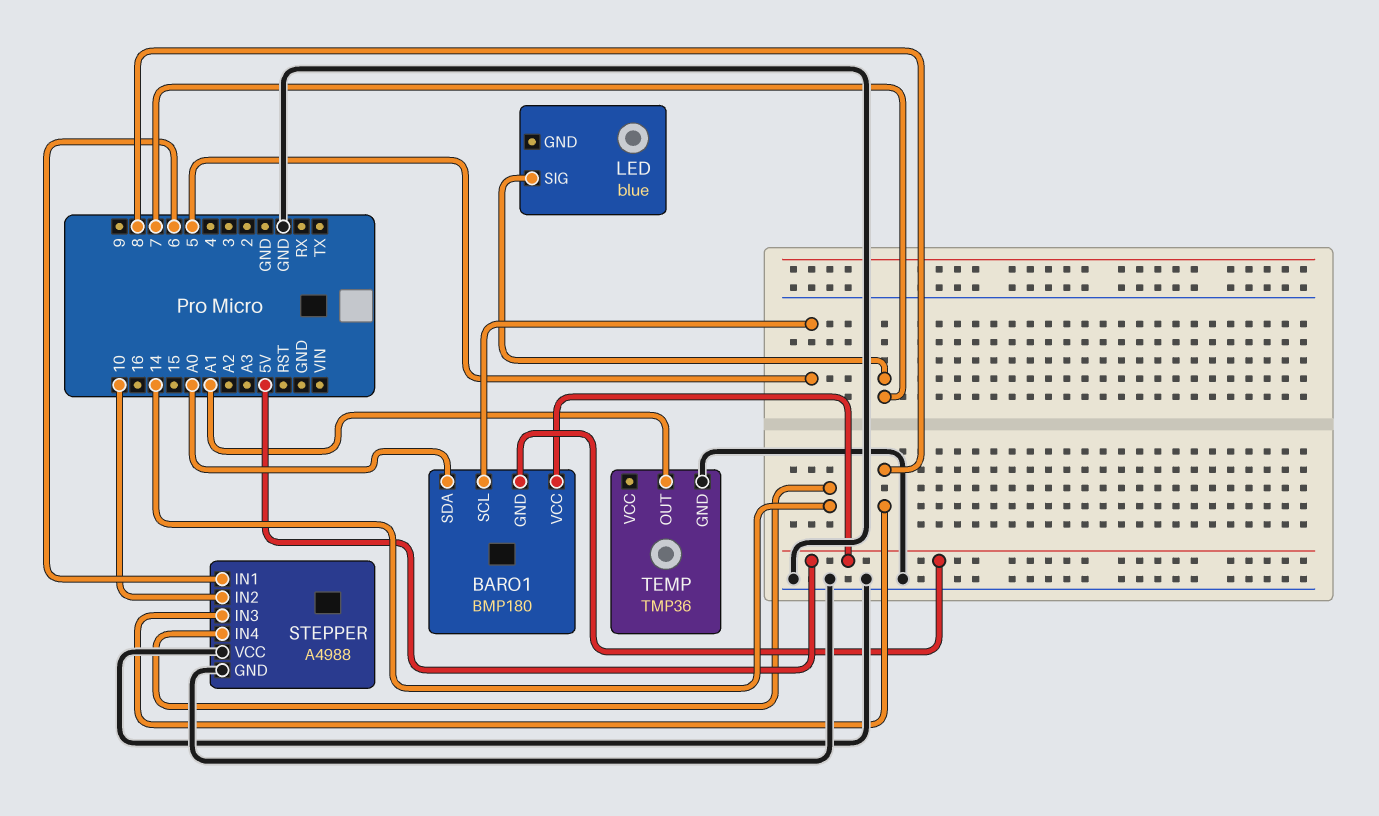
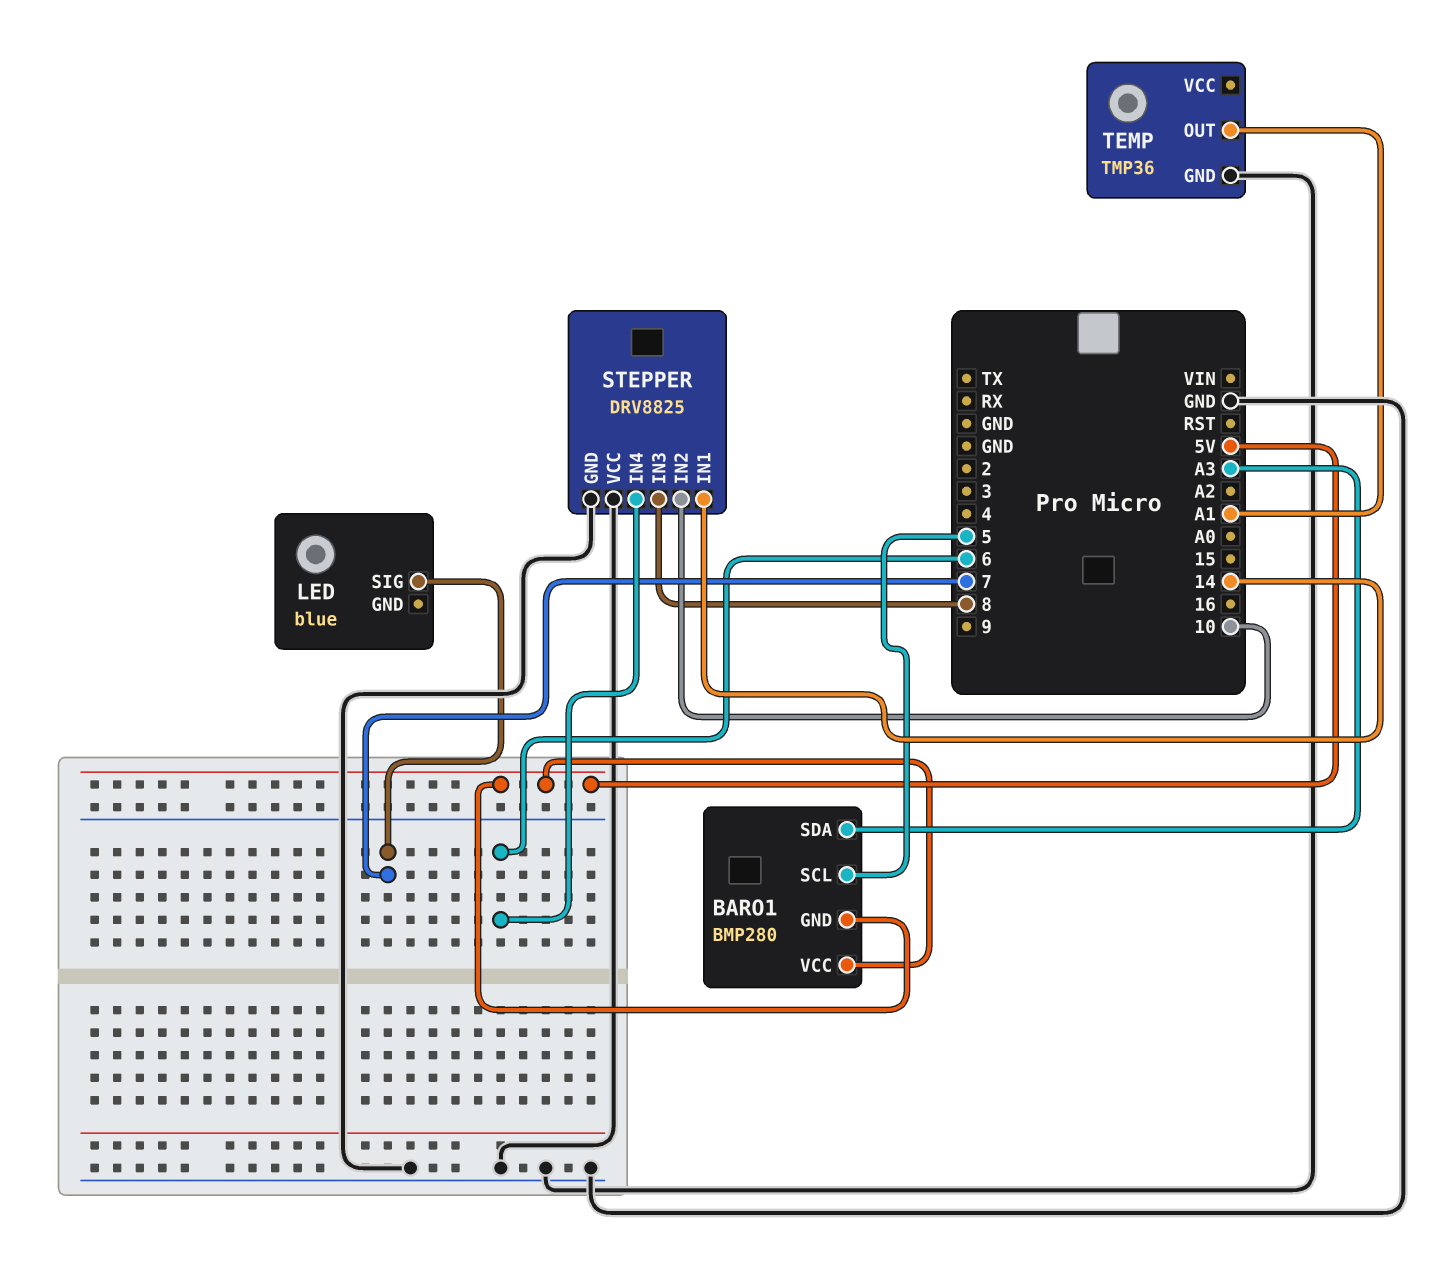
BARO1: BMP180 -> BMP280
BARO1 pin SDA: A0 -> A3
STEPPER: A4988 -> DRV8825
STEPPER pin IN1: 6 -> 14
STEPPER pin IN4: 14 -> 6

